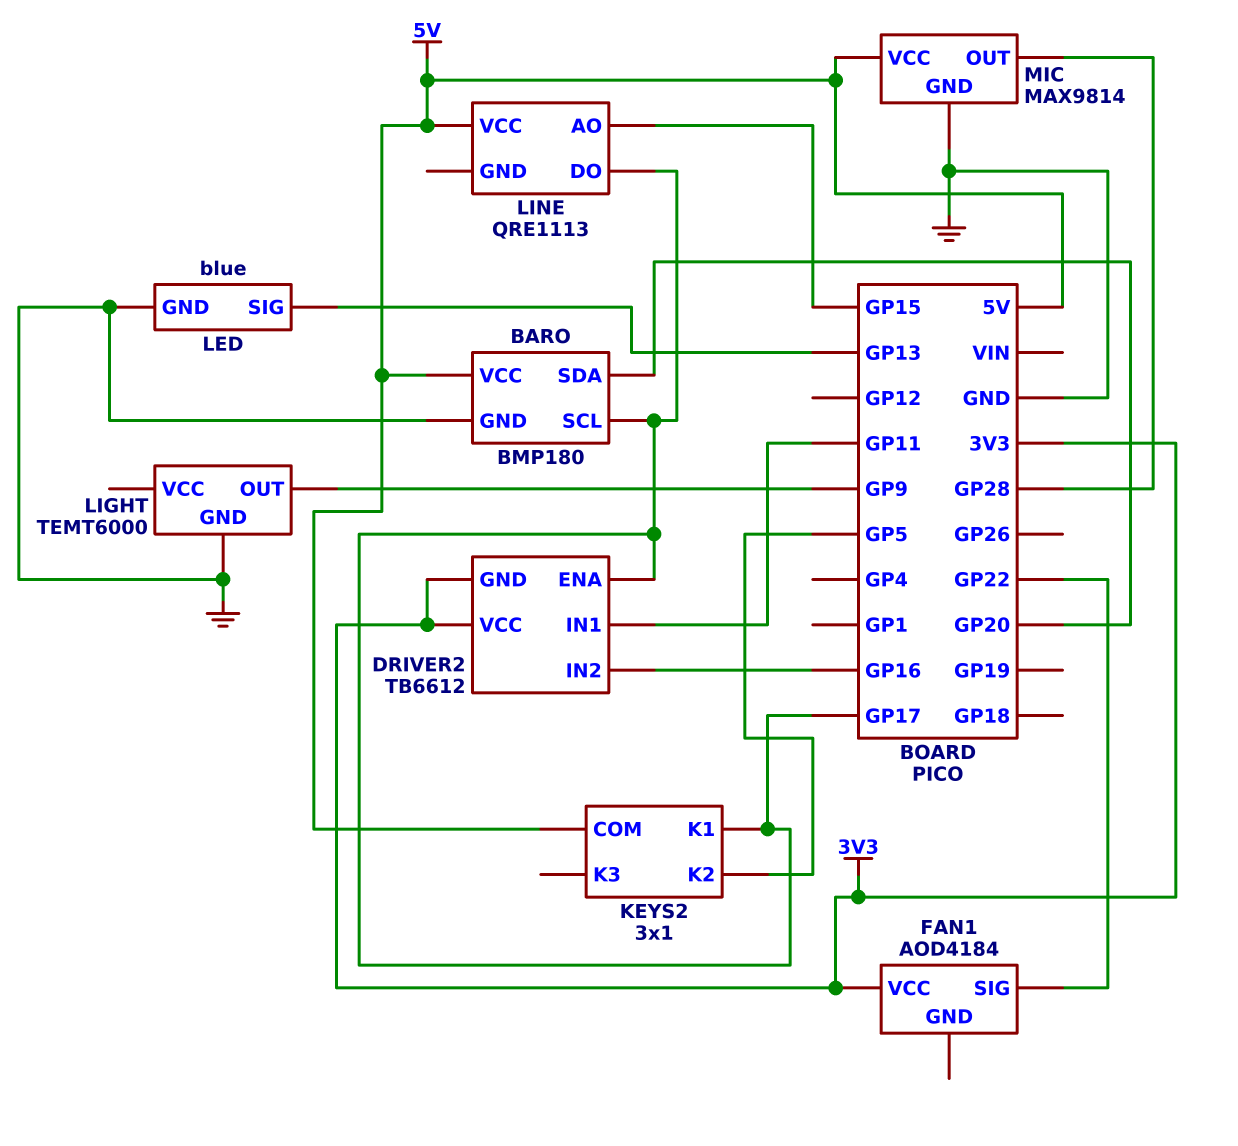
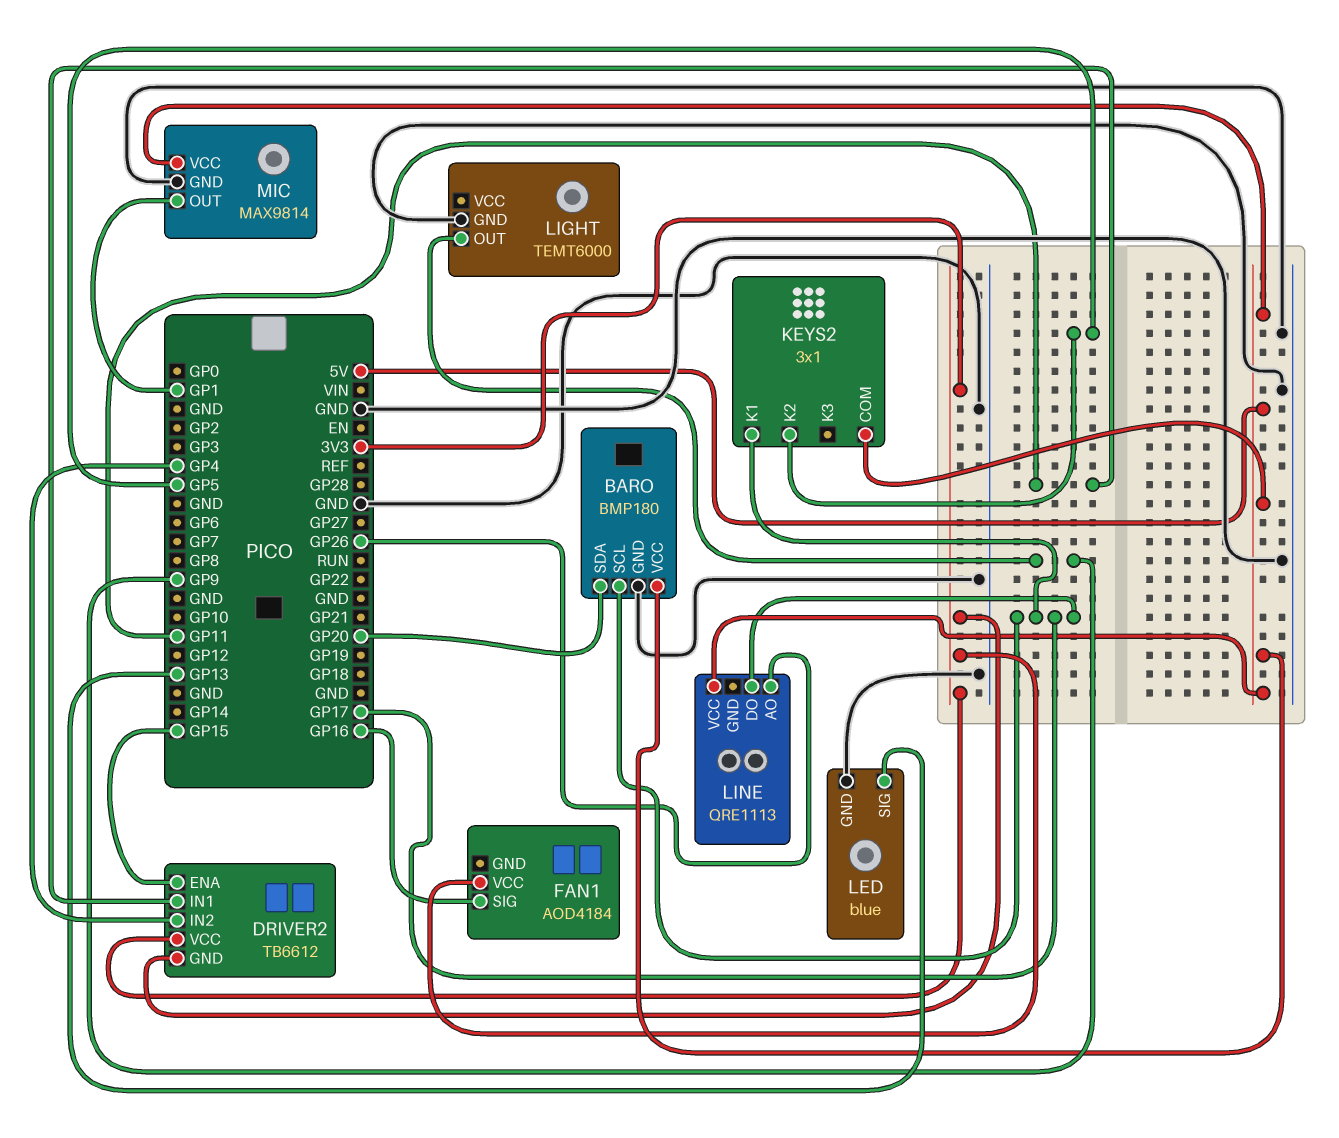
DRIVER2 pin ENA: GP17 -> GP15
DRIVER2 pin IN2: GP16 -> GP4
FAN1 pin SIG: GP22 -> GP16
LINE pin AO: GP15 -> GP26
MIC pin OUT: GP28 -> GP1

